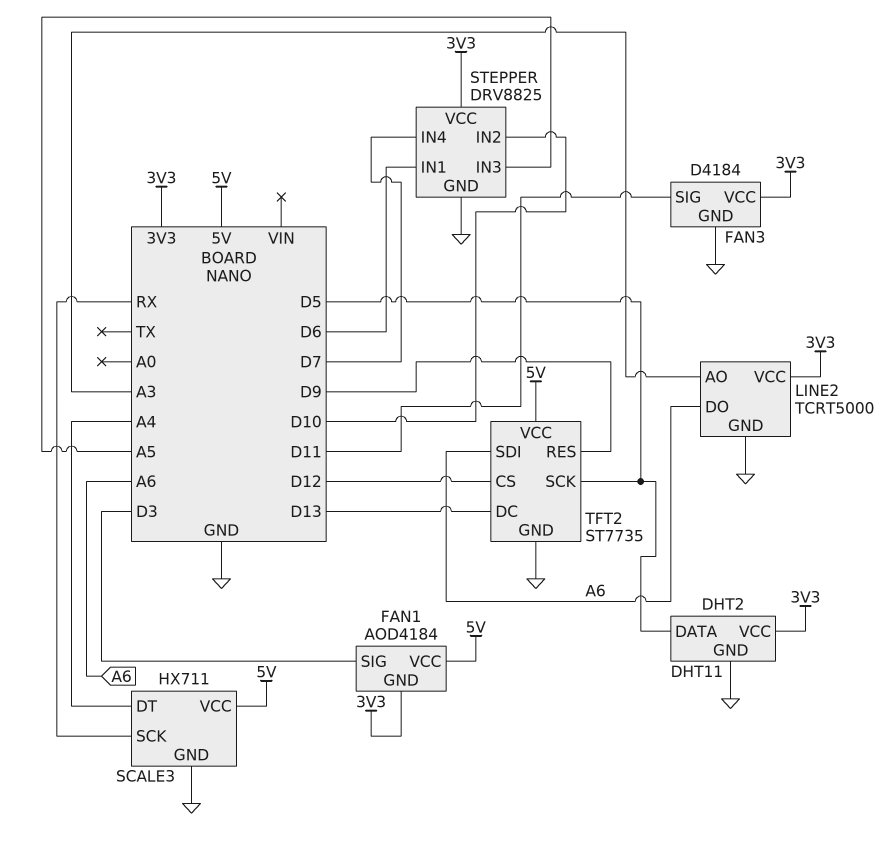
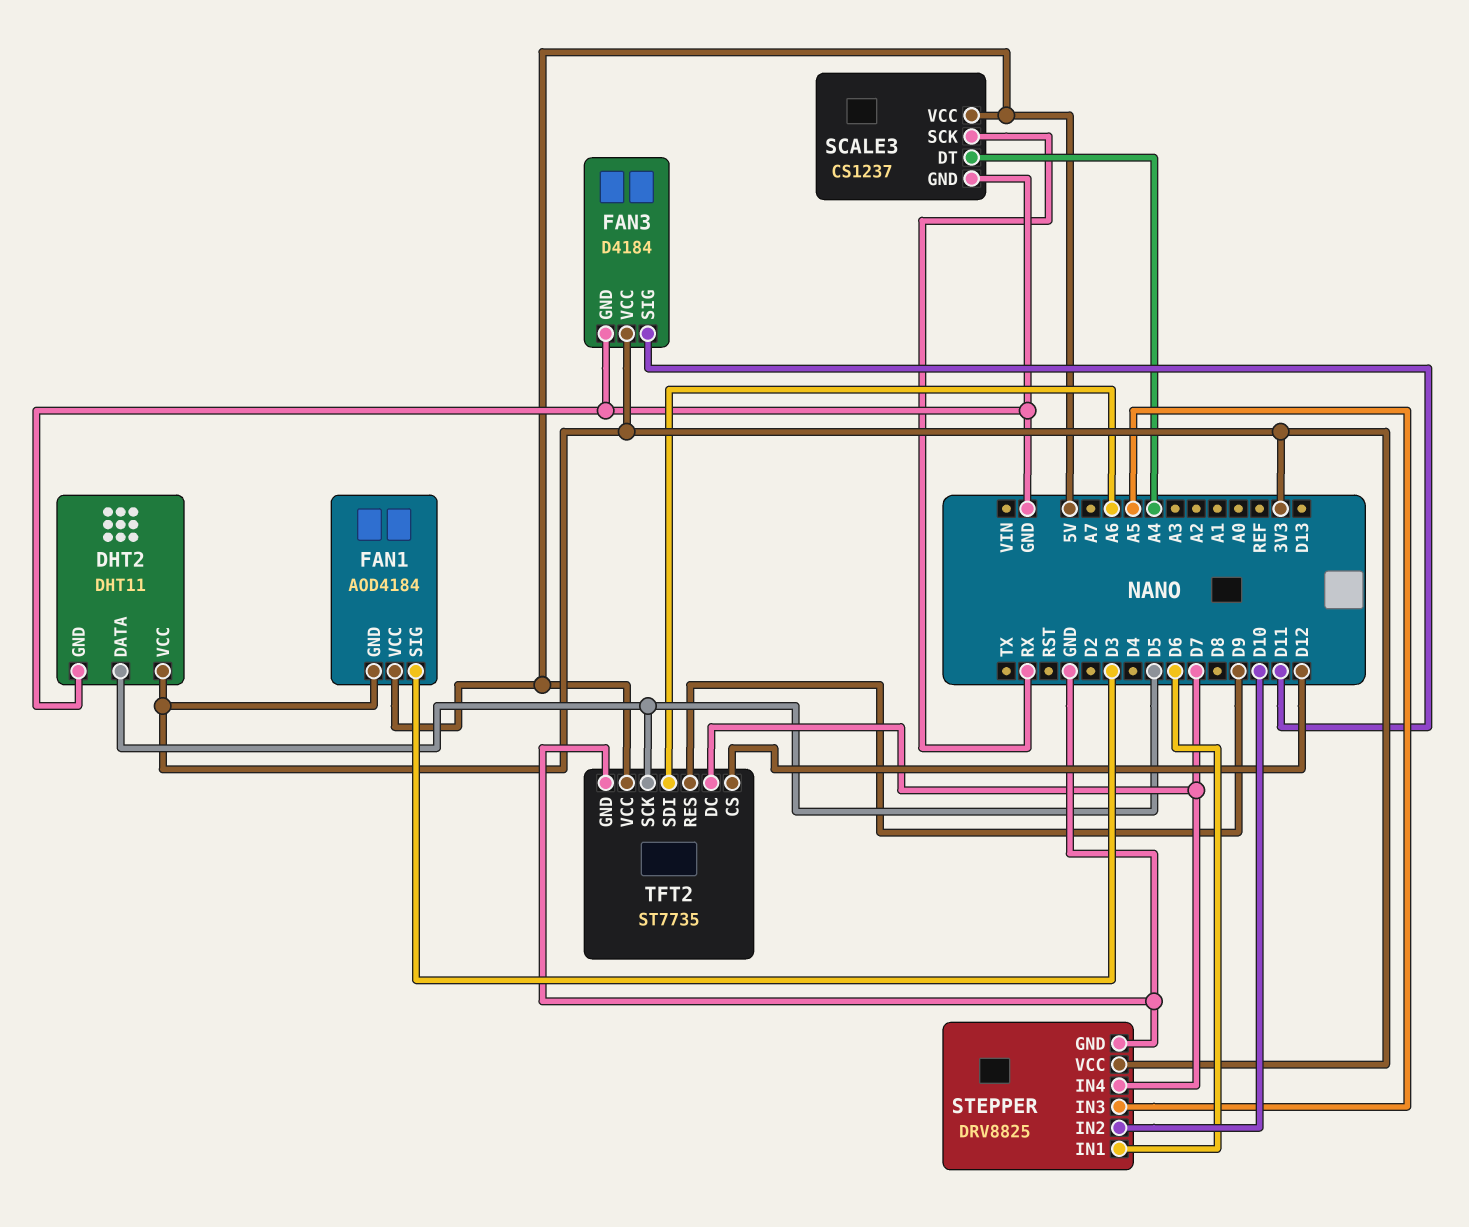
LINE2: TCRT5000 -> none
LINE2 pin AO: A3 -> none
LINE2 pin DO: A6 -> none
LINE2 pin GND: GND -> none
LINE2 pin VCC: 3V3 -> none
SCALE3: HX711 -> CS1237
TFT2 pin DC: D13 -> D7

